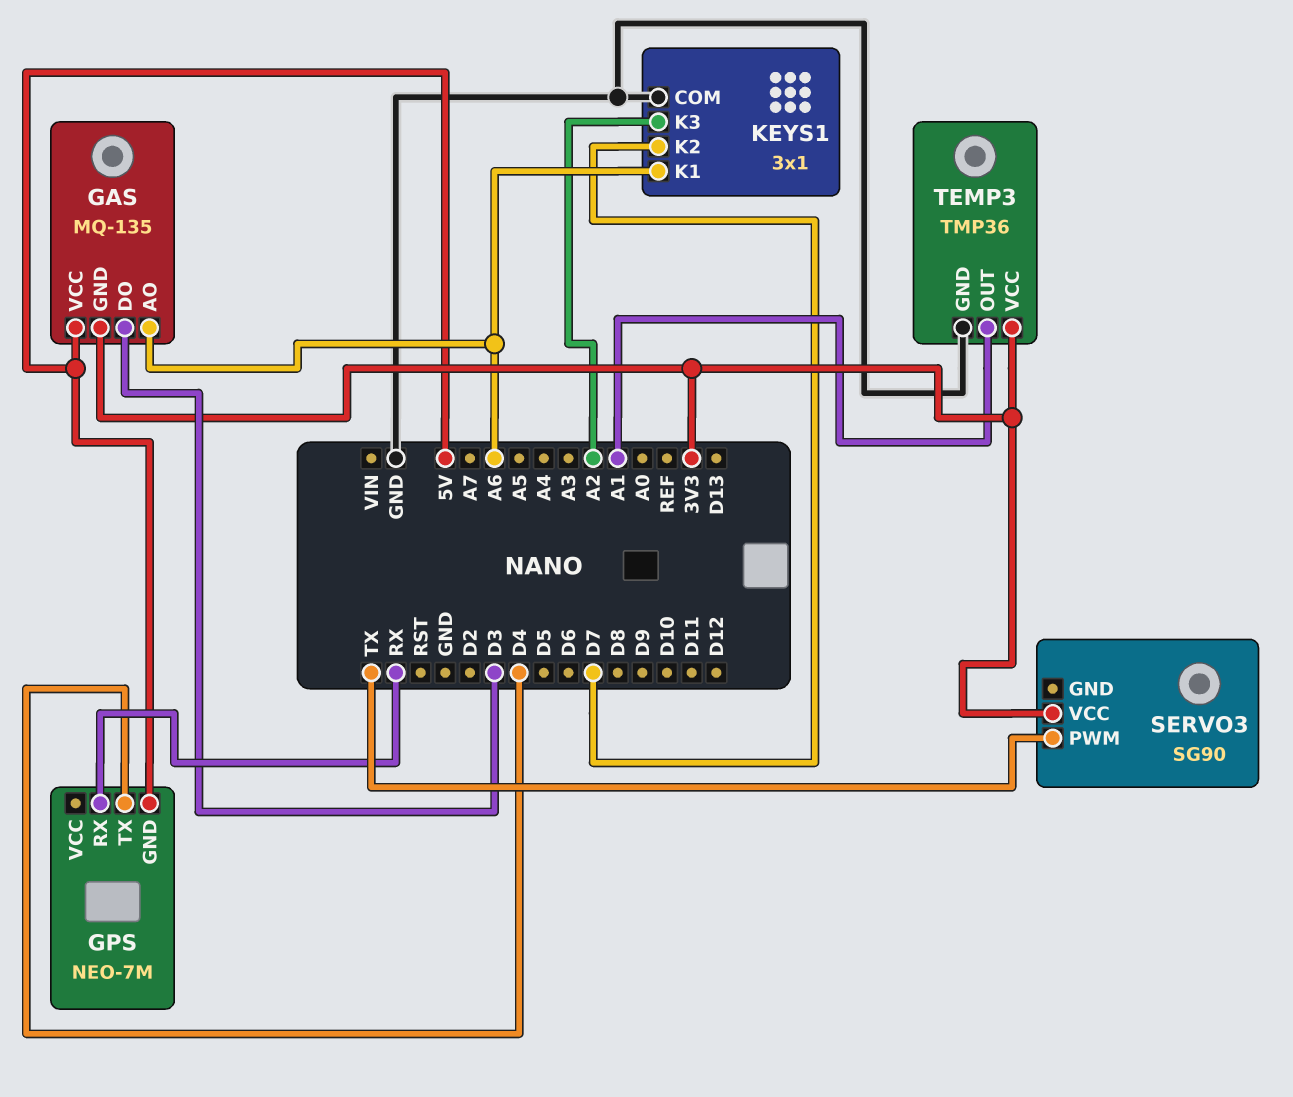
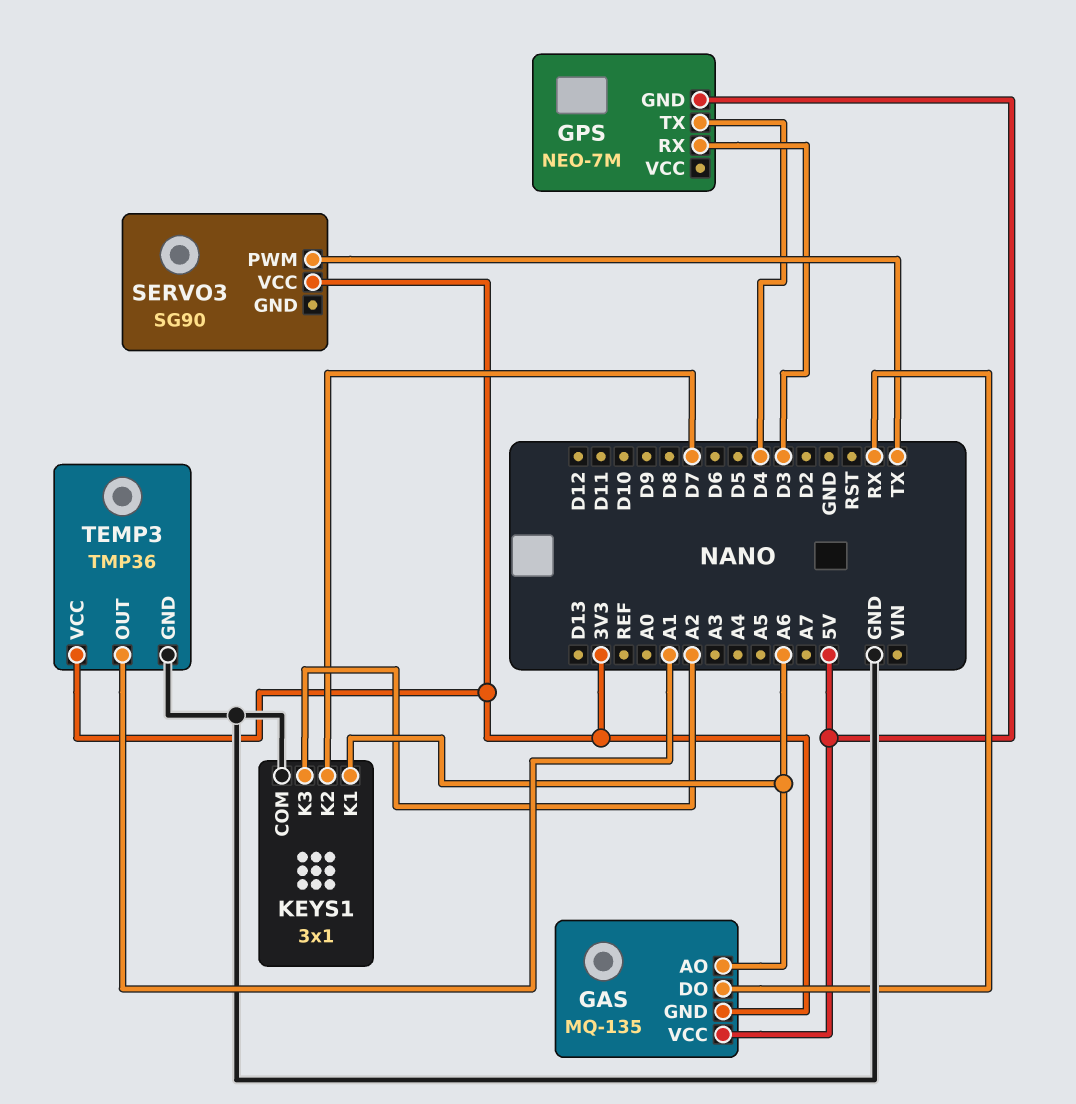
GAS pin DO: D3 -> RX
GPS pin RX: RX -> D3

